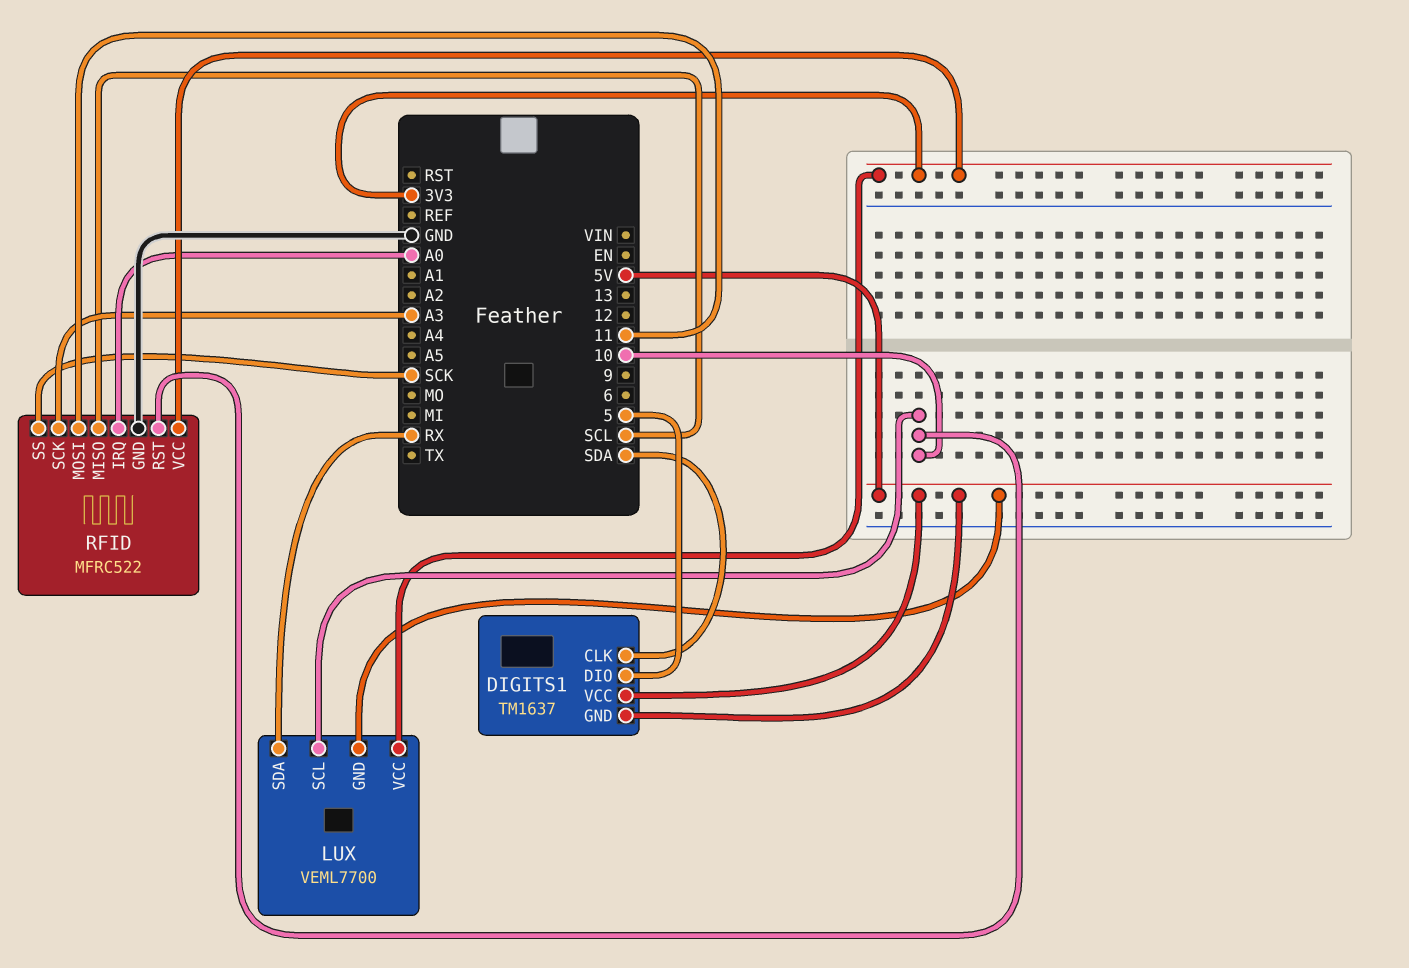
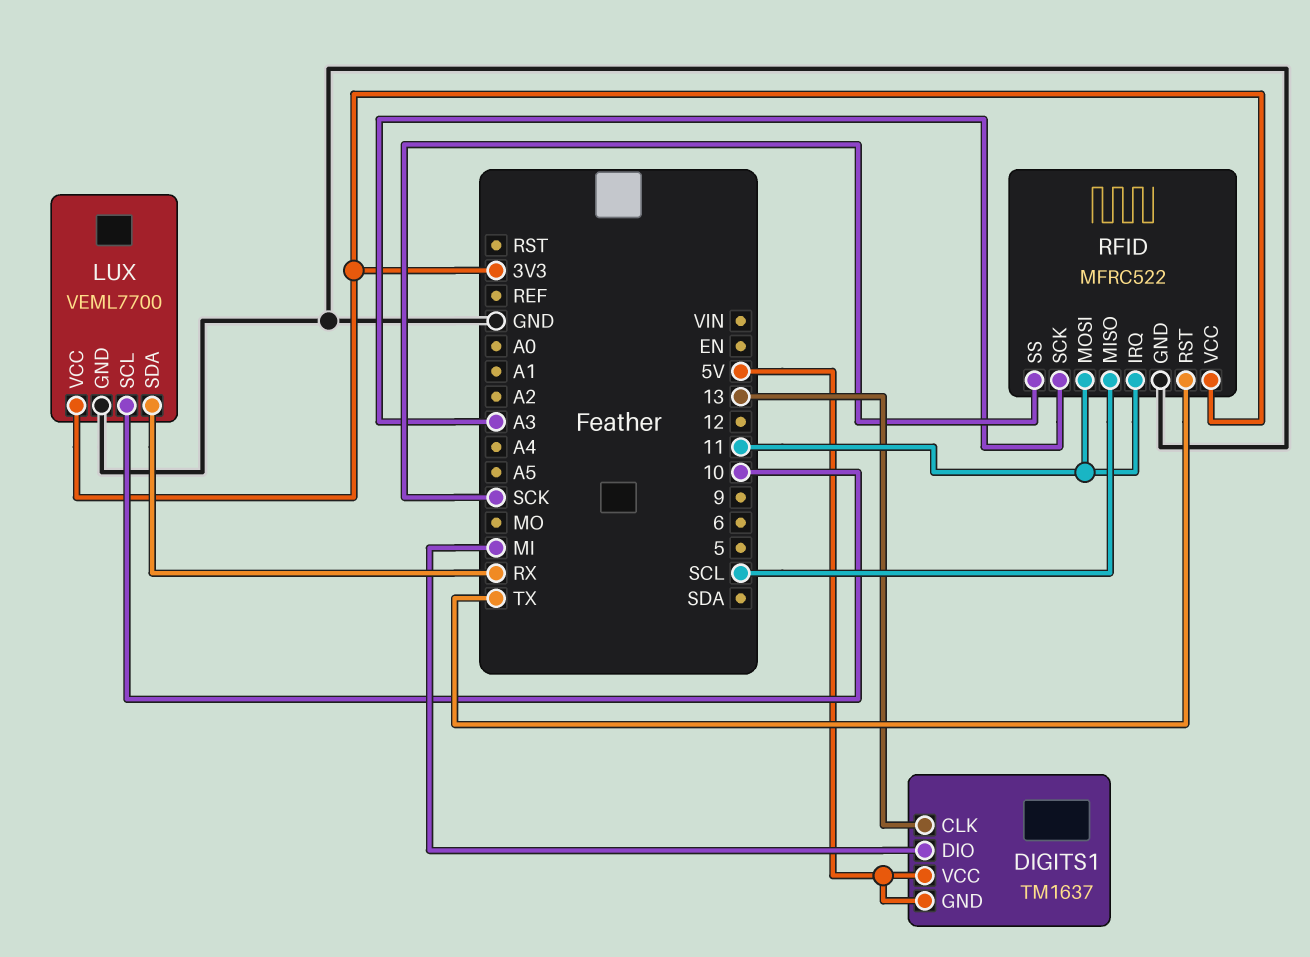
DIGITS1 pin CLK: SDA -> 13
DIGITS1 pin DIO: 5 -> MI
LUX pin GND: 5V -> GND
RFID pin IRQ: A0 -> 11
RFID pin RST: 10 -> TX

